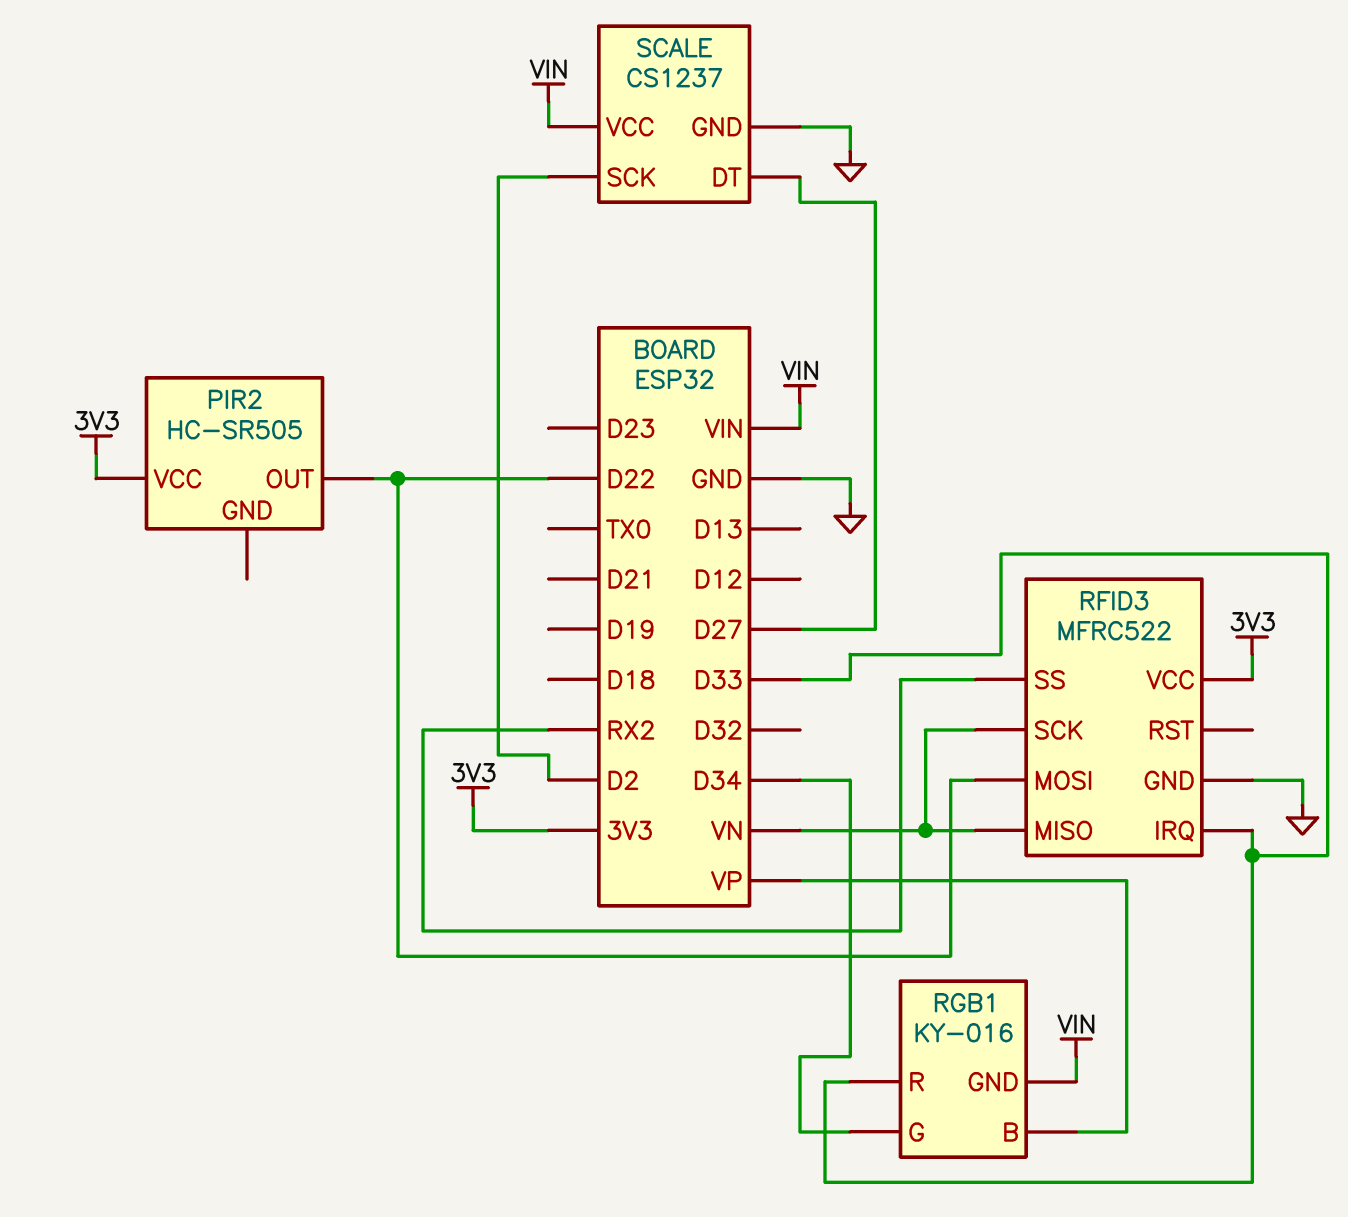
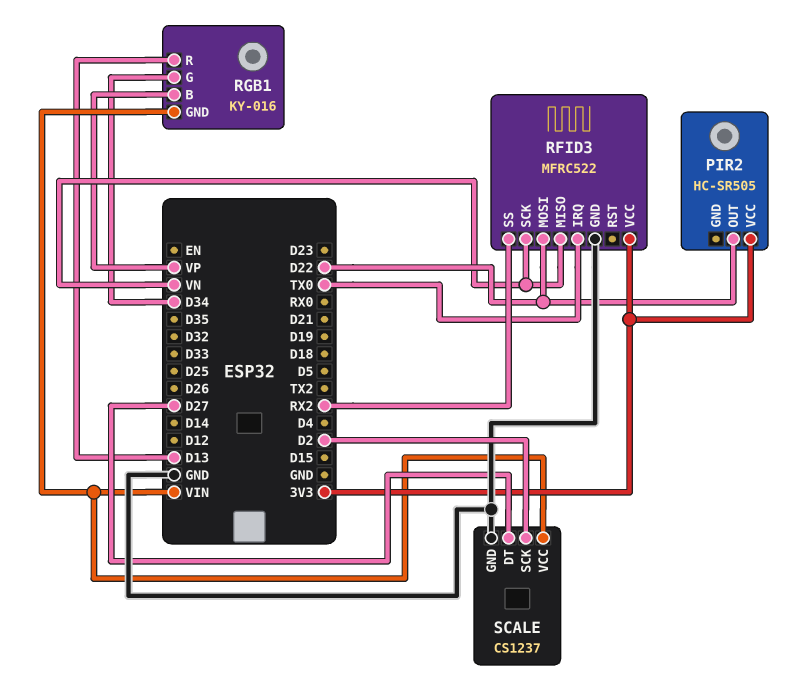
RFID3 pin IRQ: D33 -> TX0
RGB1 pin R: D33 -> D13

